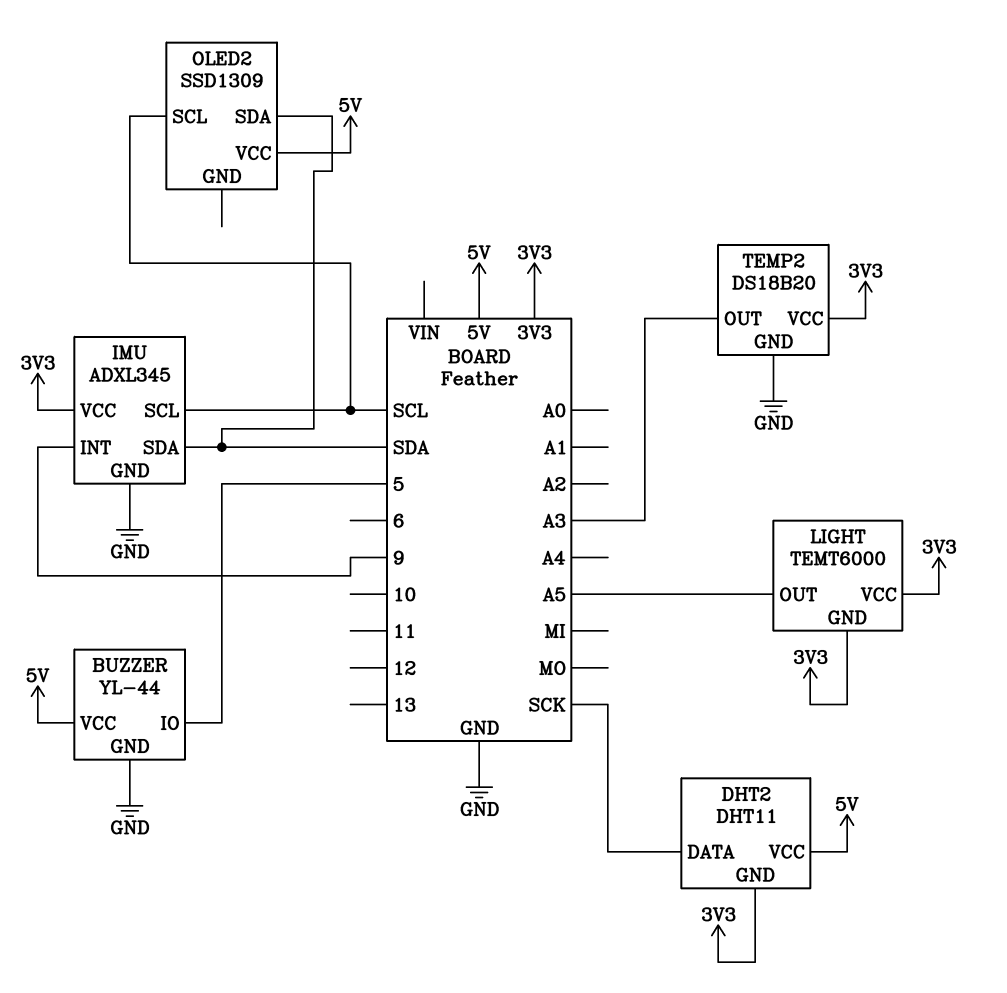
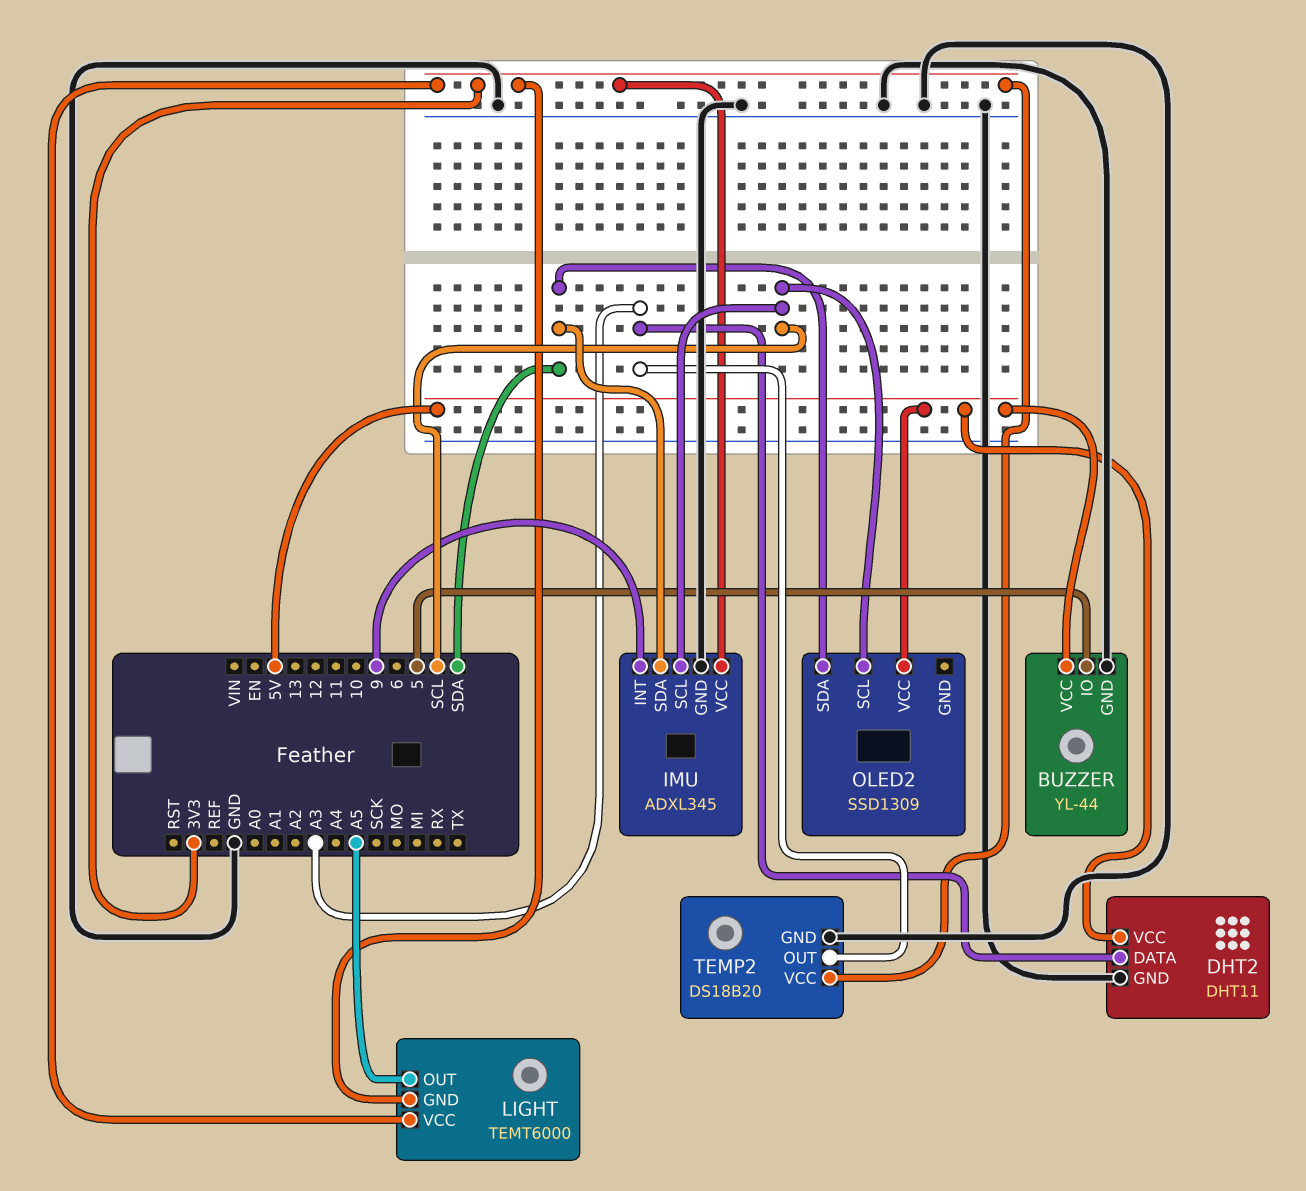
DHT2 pin DATA: SCK -> A3
DHT2 pin GND: 3V3 -> GND

